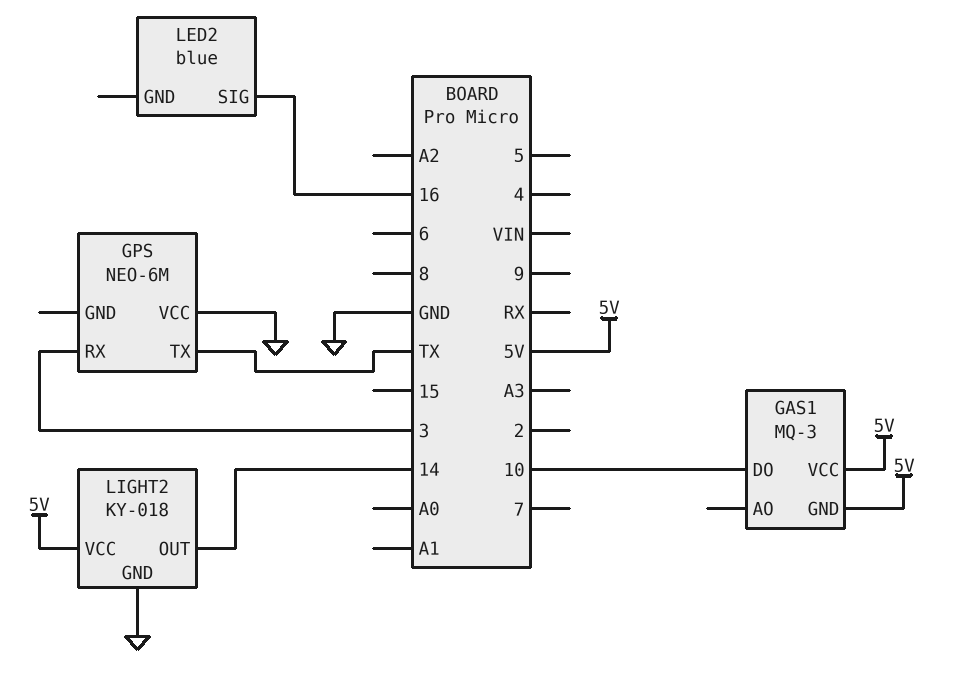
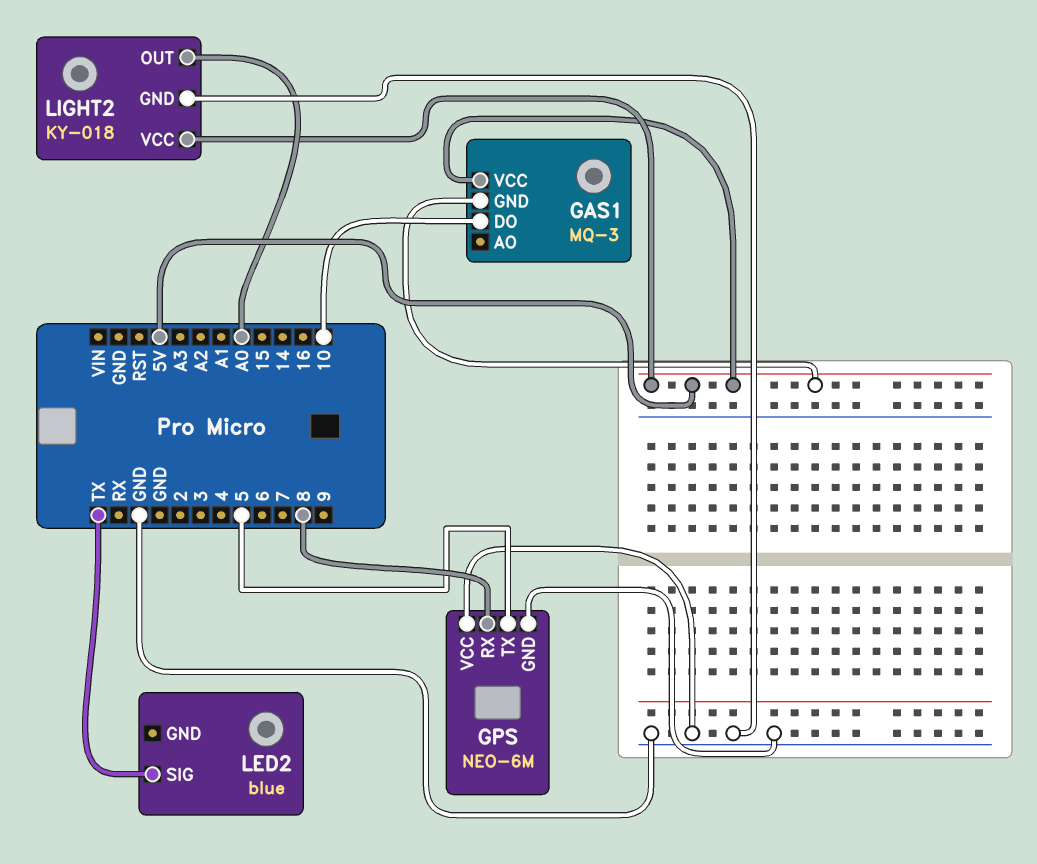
GPS pin GND: none -> GND
GPS pin RX: 3 -> 8
GPS pin TX: TX -> 5
LED2 pin SIG: 16 -> TX
LIGHT2 pin OUT: 14 -> A0

